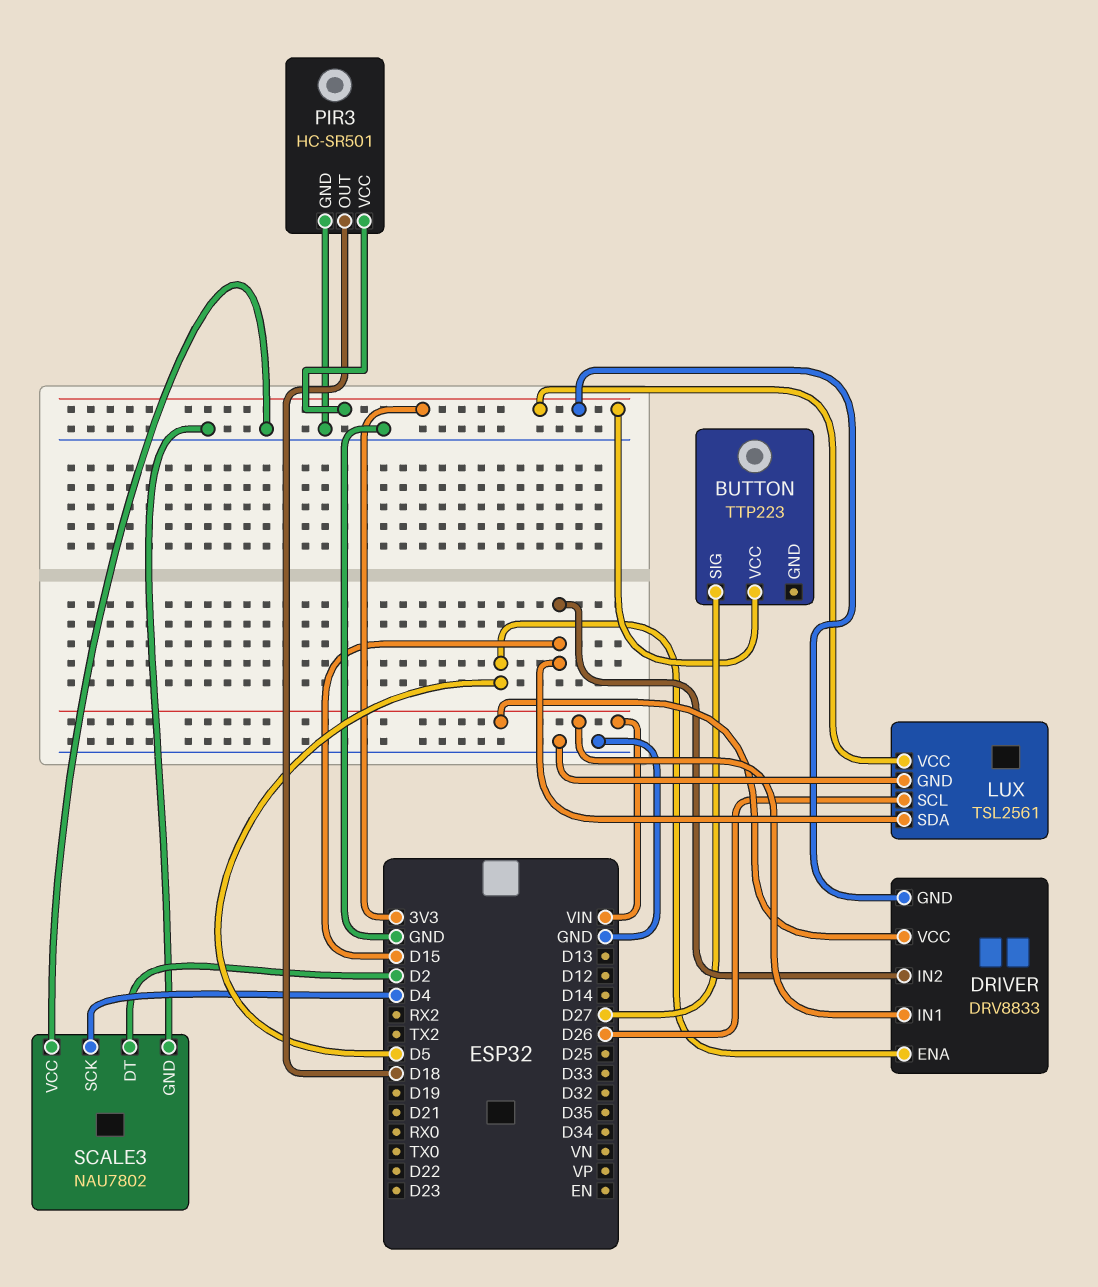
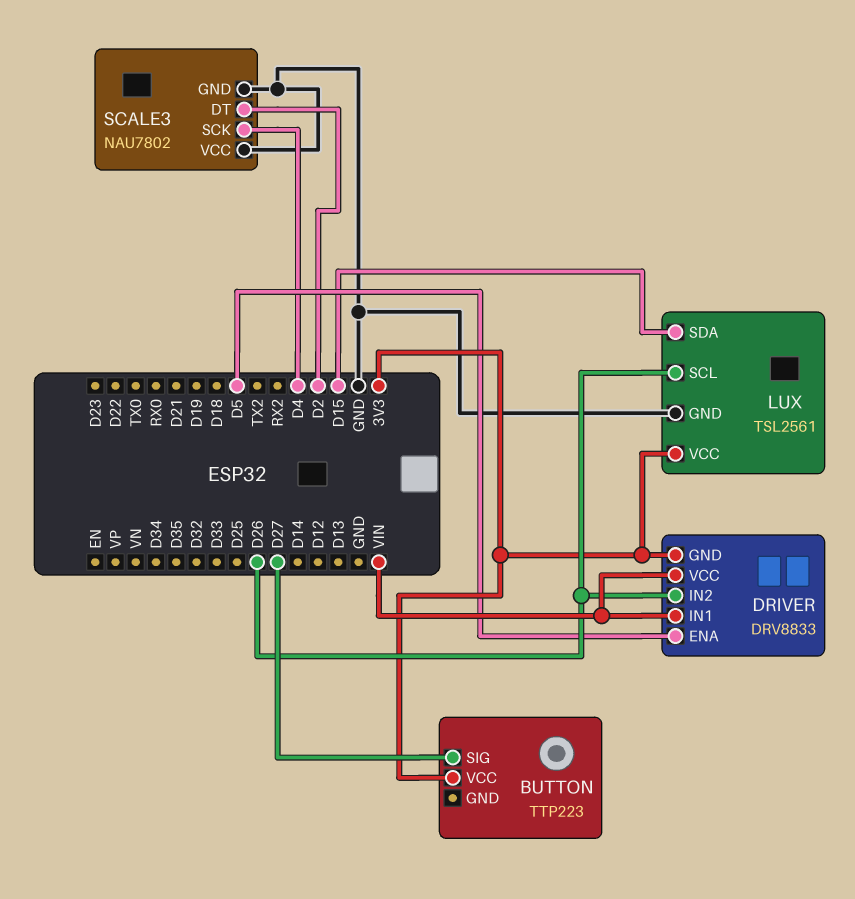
DRIVER pin IN2: D15 -> D26
PIR3: HC-SR501 -> none
PIR3 pin GND: GND -> none
PIR3 pin OUT: D18 -> none
PIR3 pin VCC: 3V3 -> none

